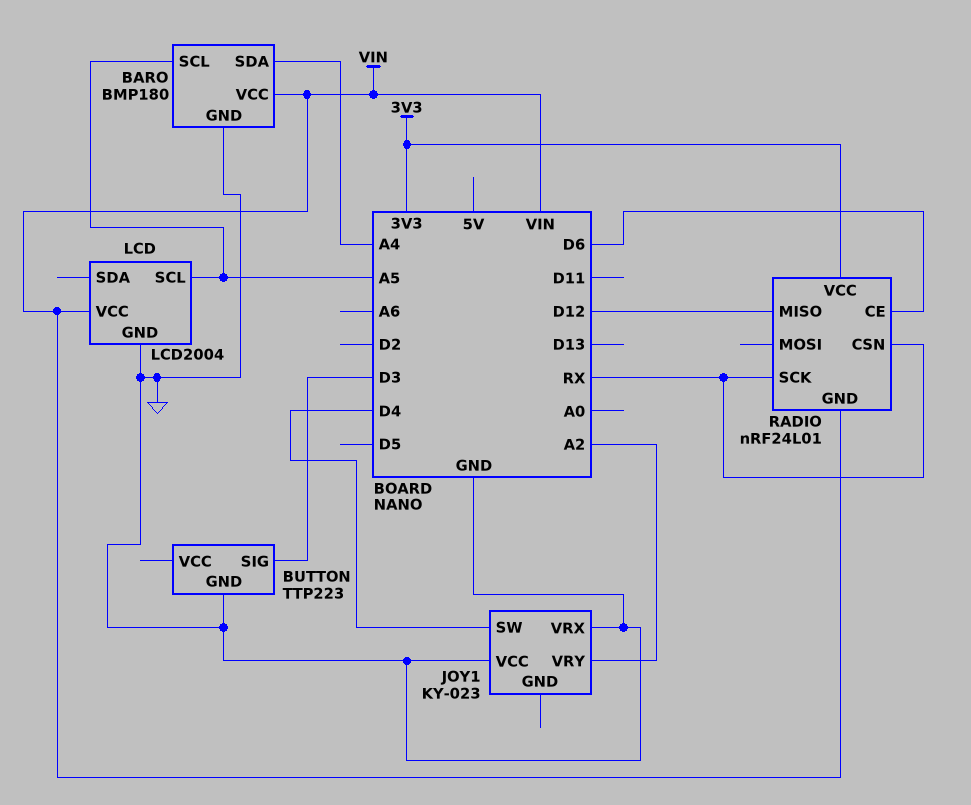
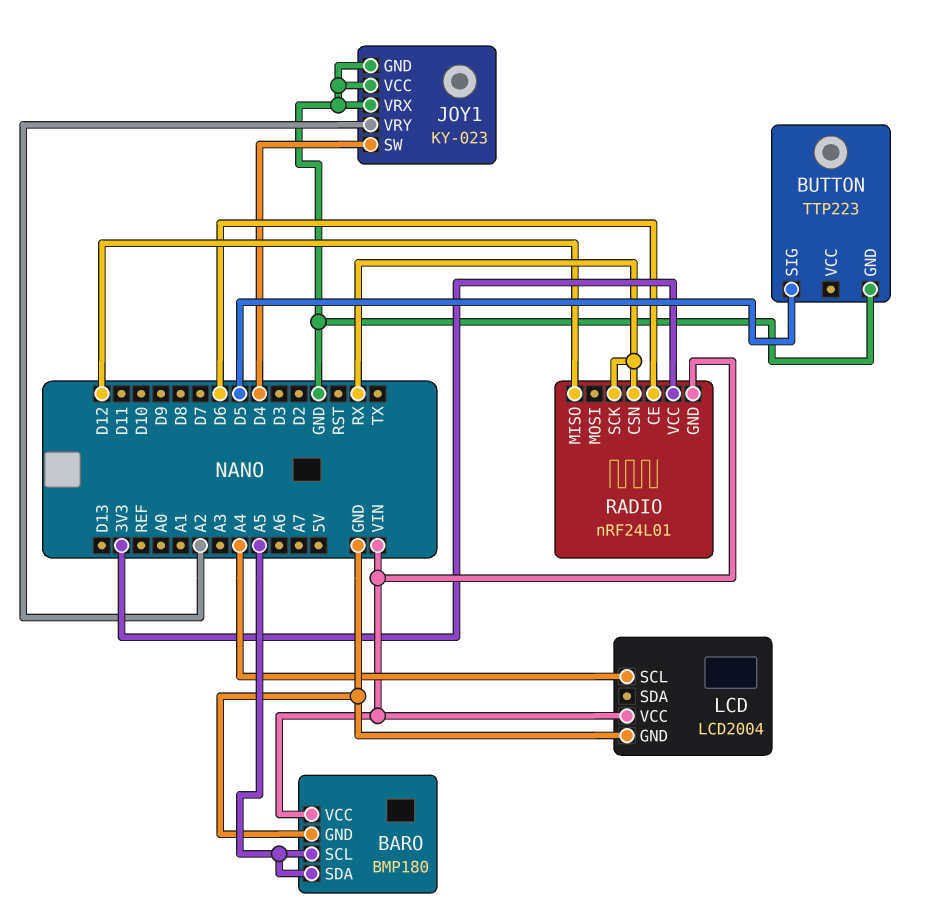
BARO pin SDA: A4 -> A5
BUTTON pin SIG: D3 -> D5
JOY1 pin GND: none -> GND
LCD pin SCL: A5 -> A4

